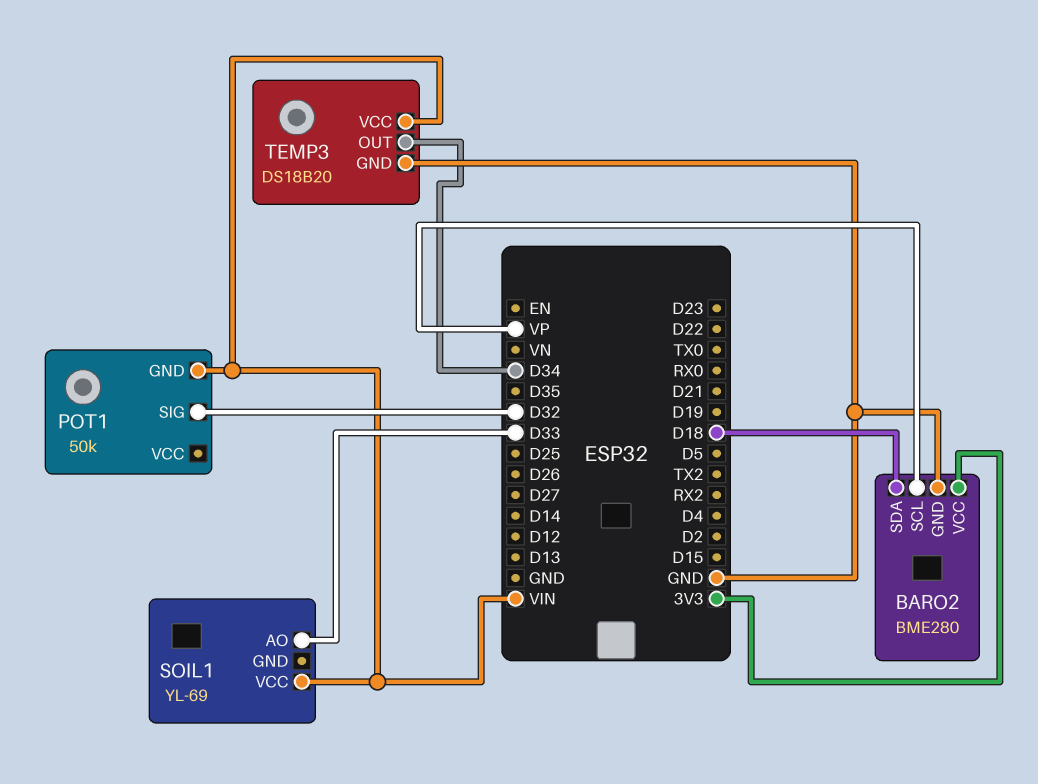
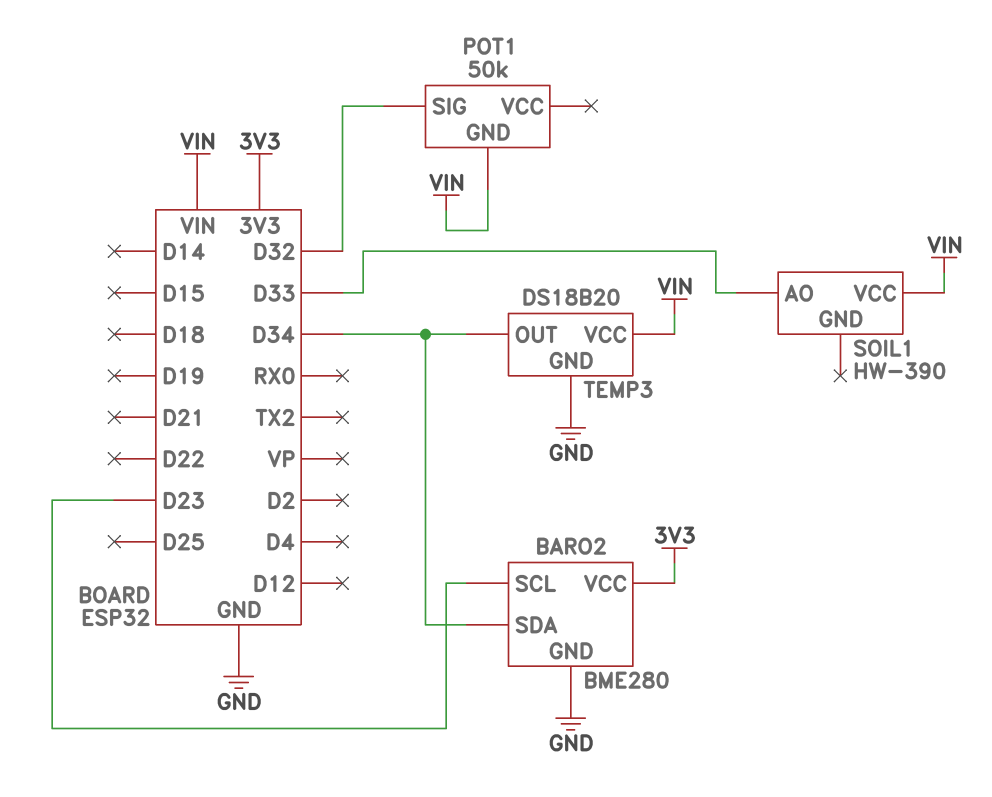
BARO2 pin SCL: VP -> D23
BARO2 pin SDA: D18 -> D34
SOIL1: YL-69 -> HW-390

